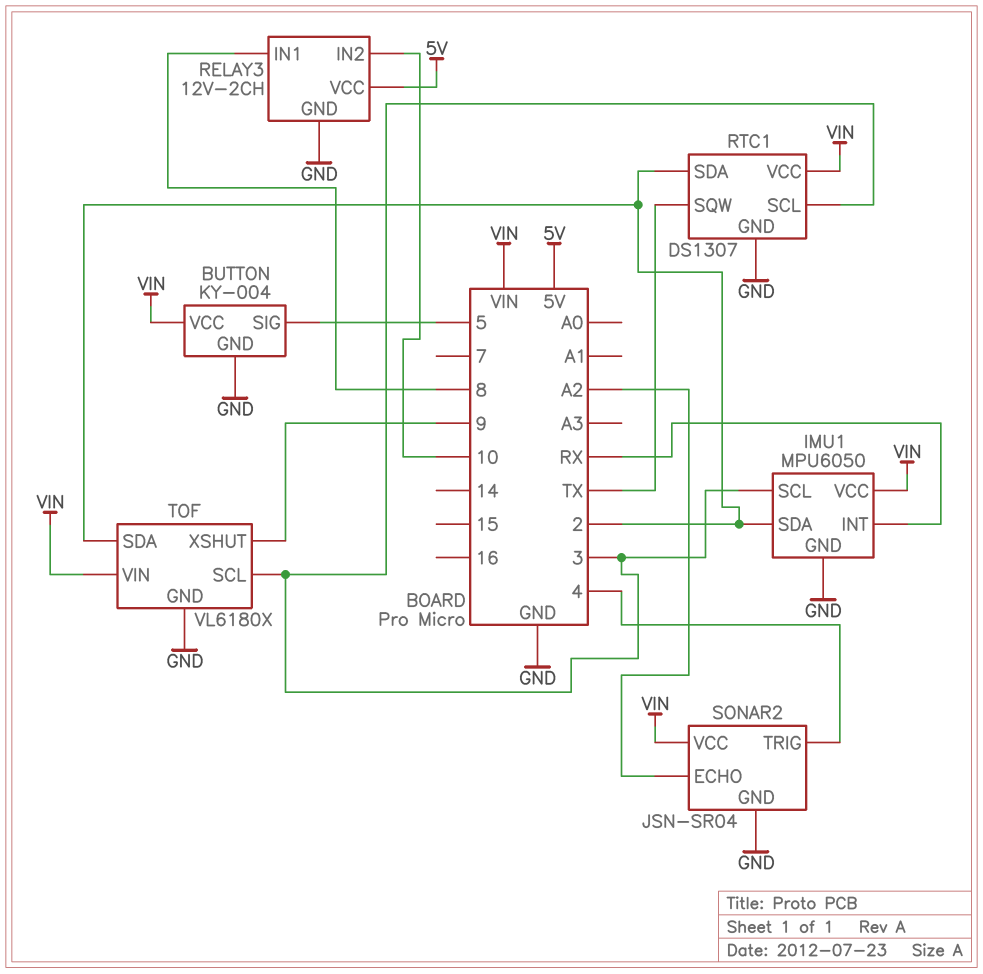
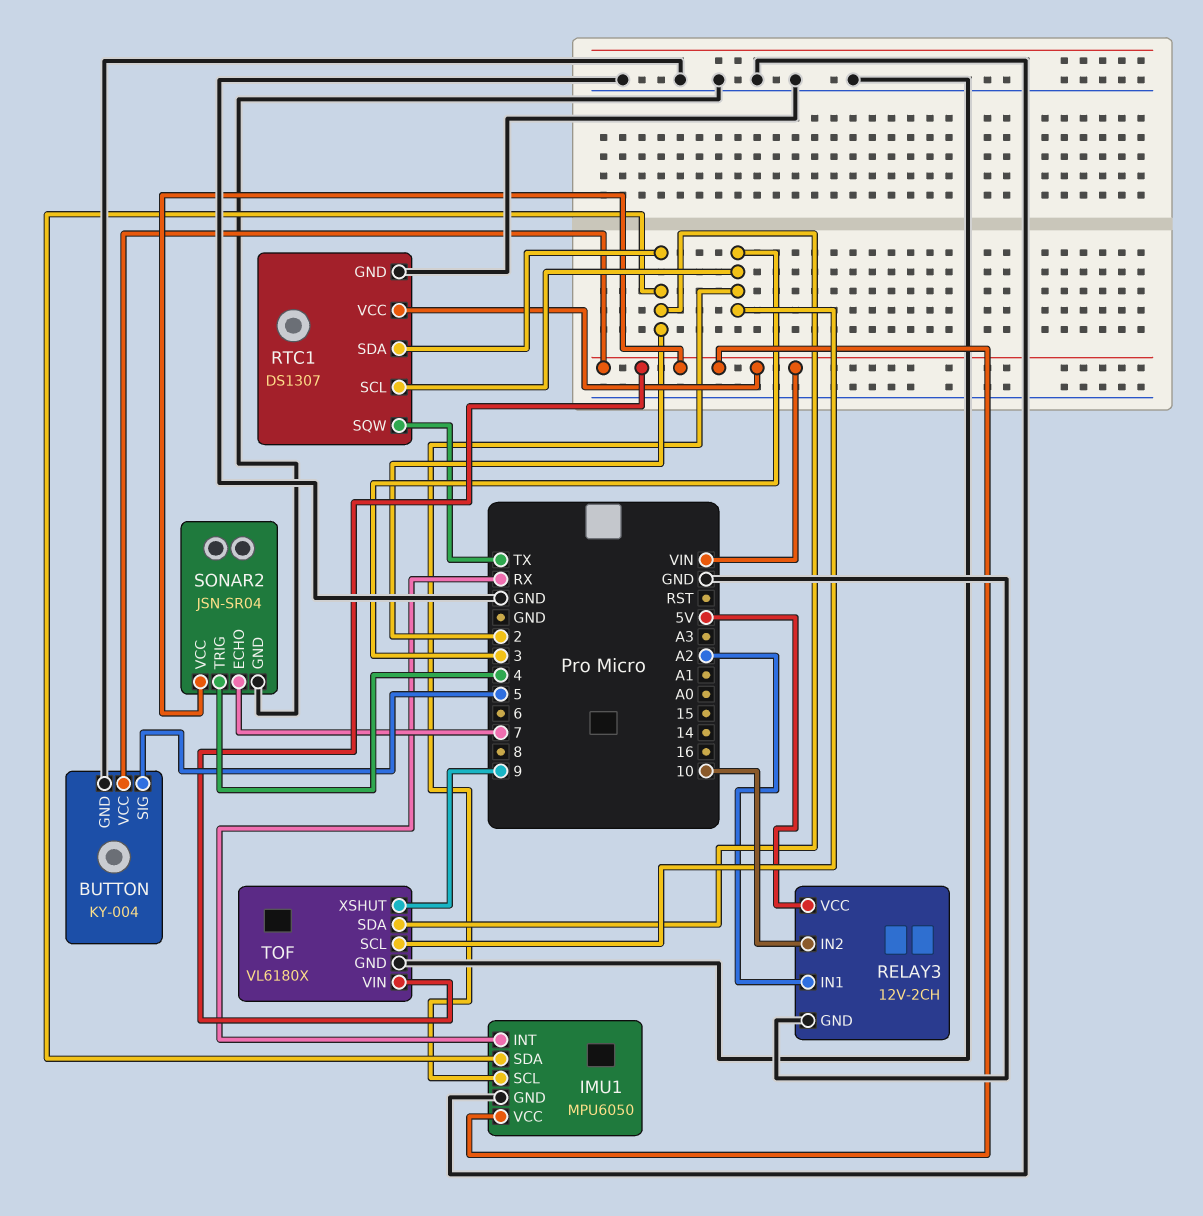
RELAY3 pin IN1: 8 -> A2
SONAR2 pin ECHO: A2 -> 7

